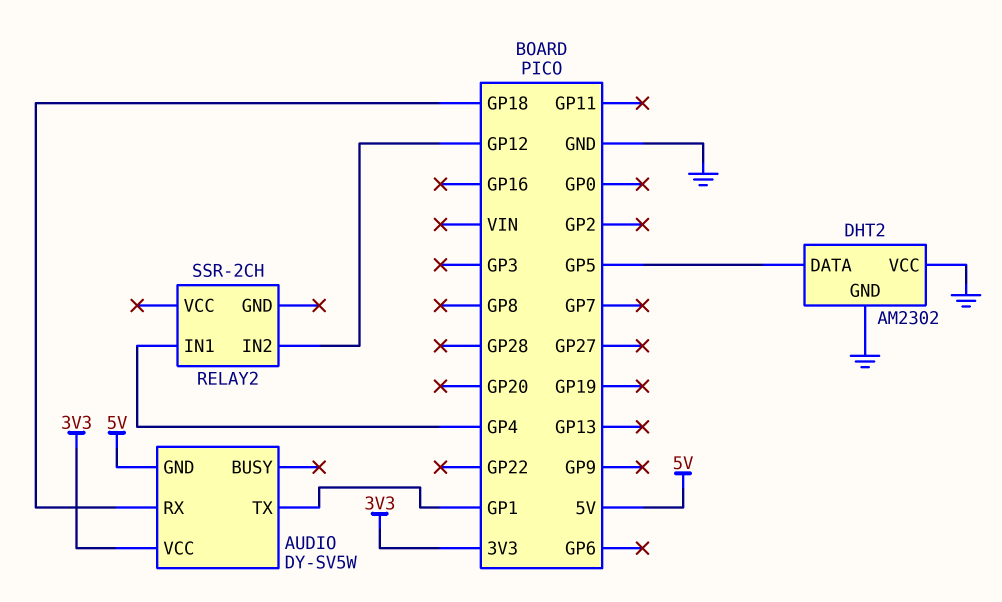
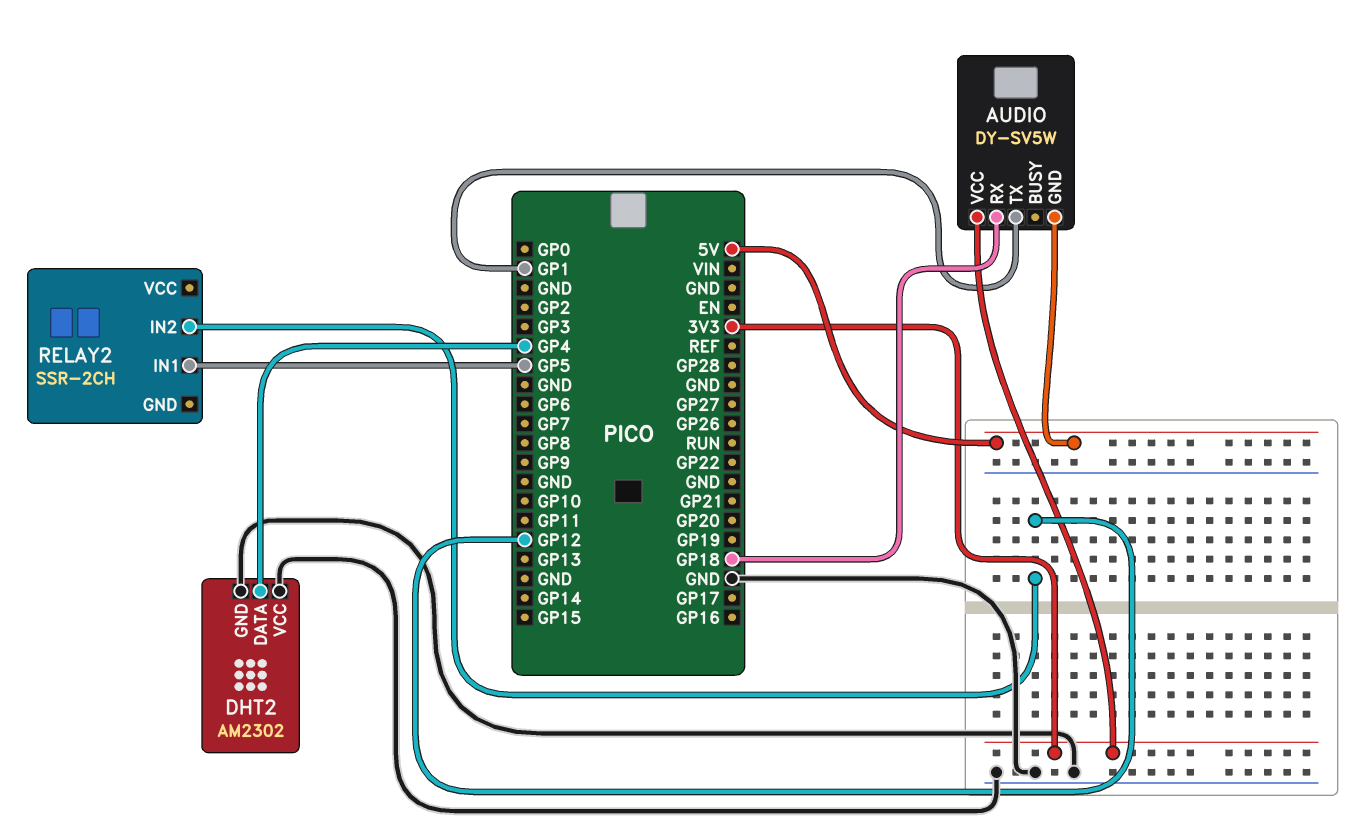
DHT2 pin DATA: GP5 -> GP4
RELAY2 pin IN1: GP4 -> GP5

